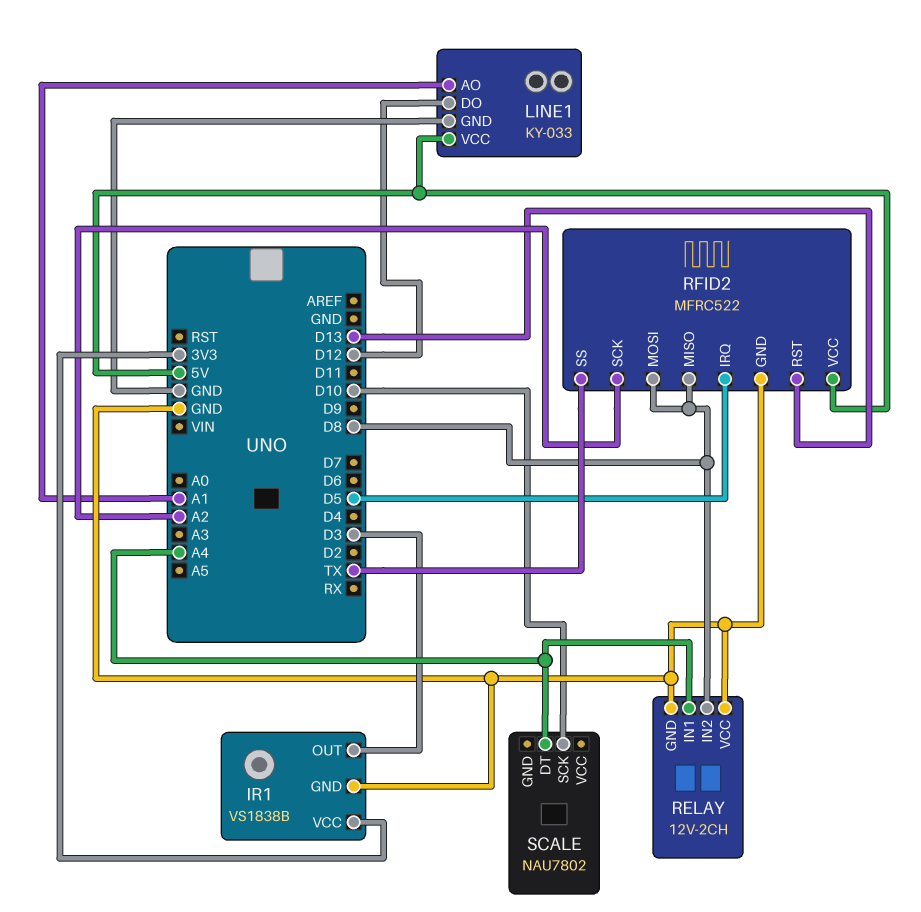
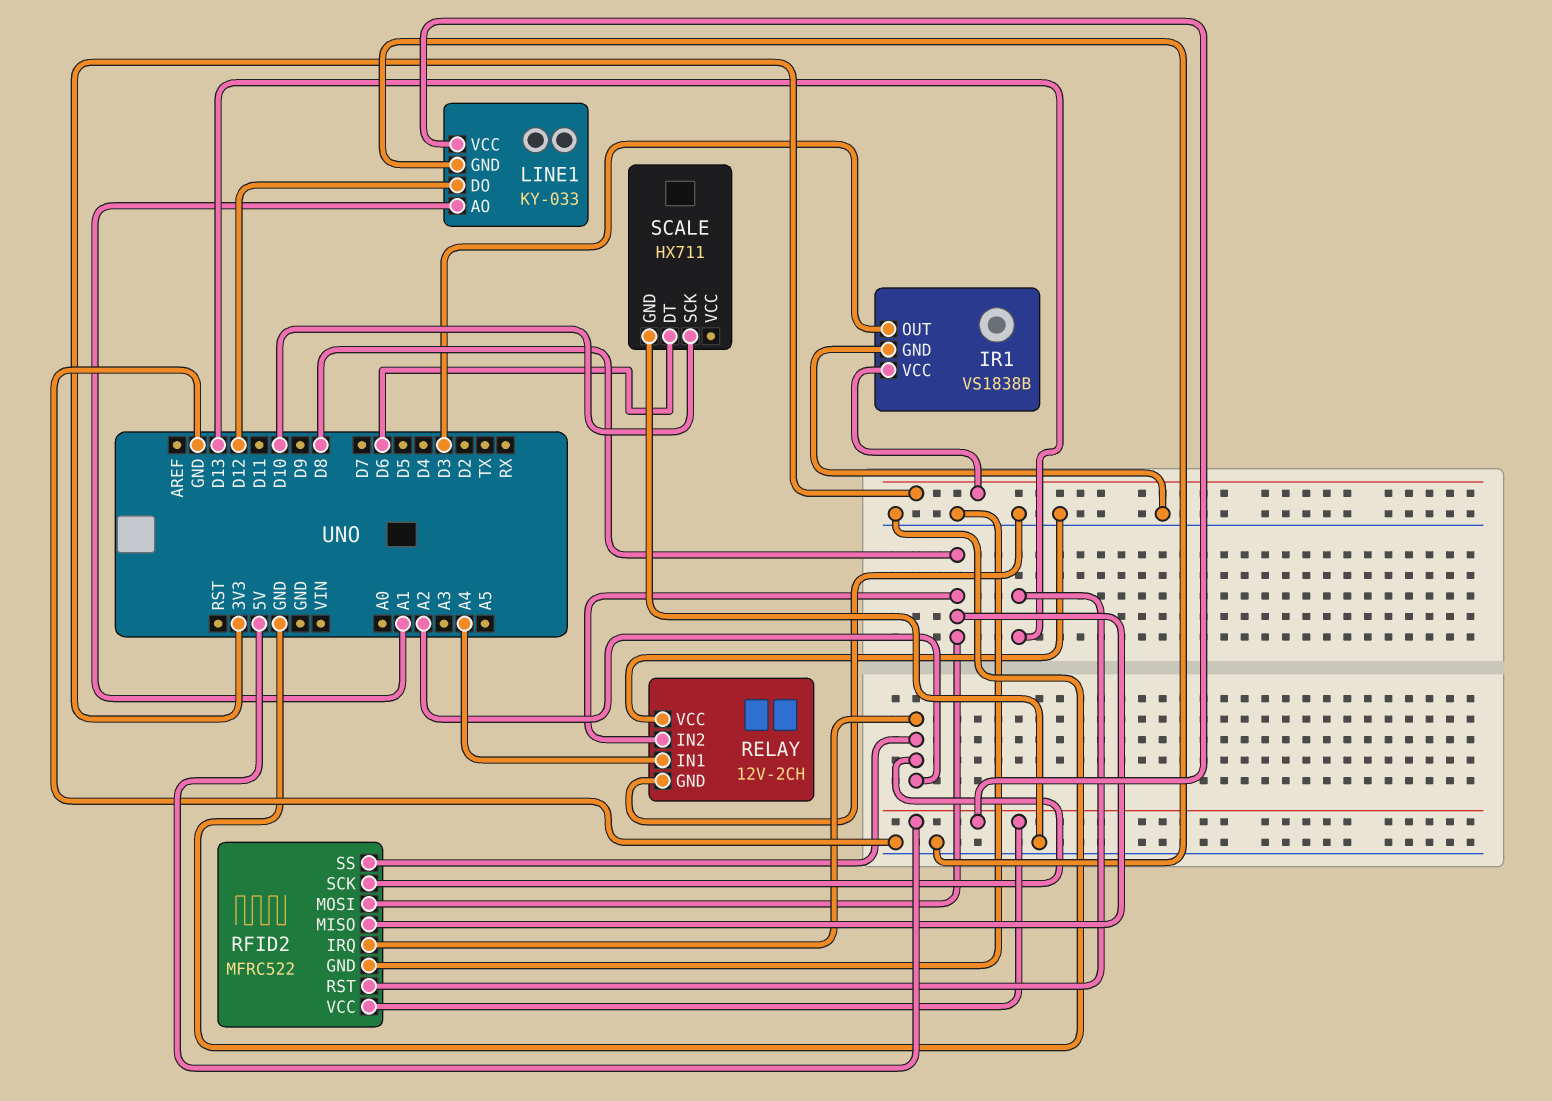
RFID2 pin IRQ: D5 -> A2
RFID2 pin SS: TX -> A2
SCALE: NAU7802 -> HX711
SCALE pin DT: A4 -> D6
SCALE pin GND: none -> GND

